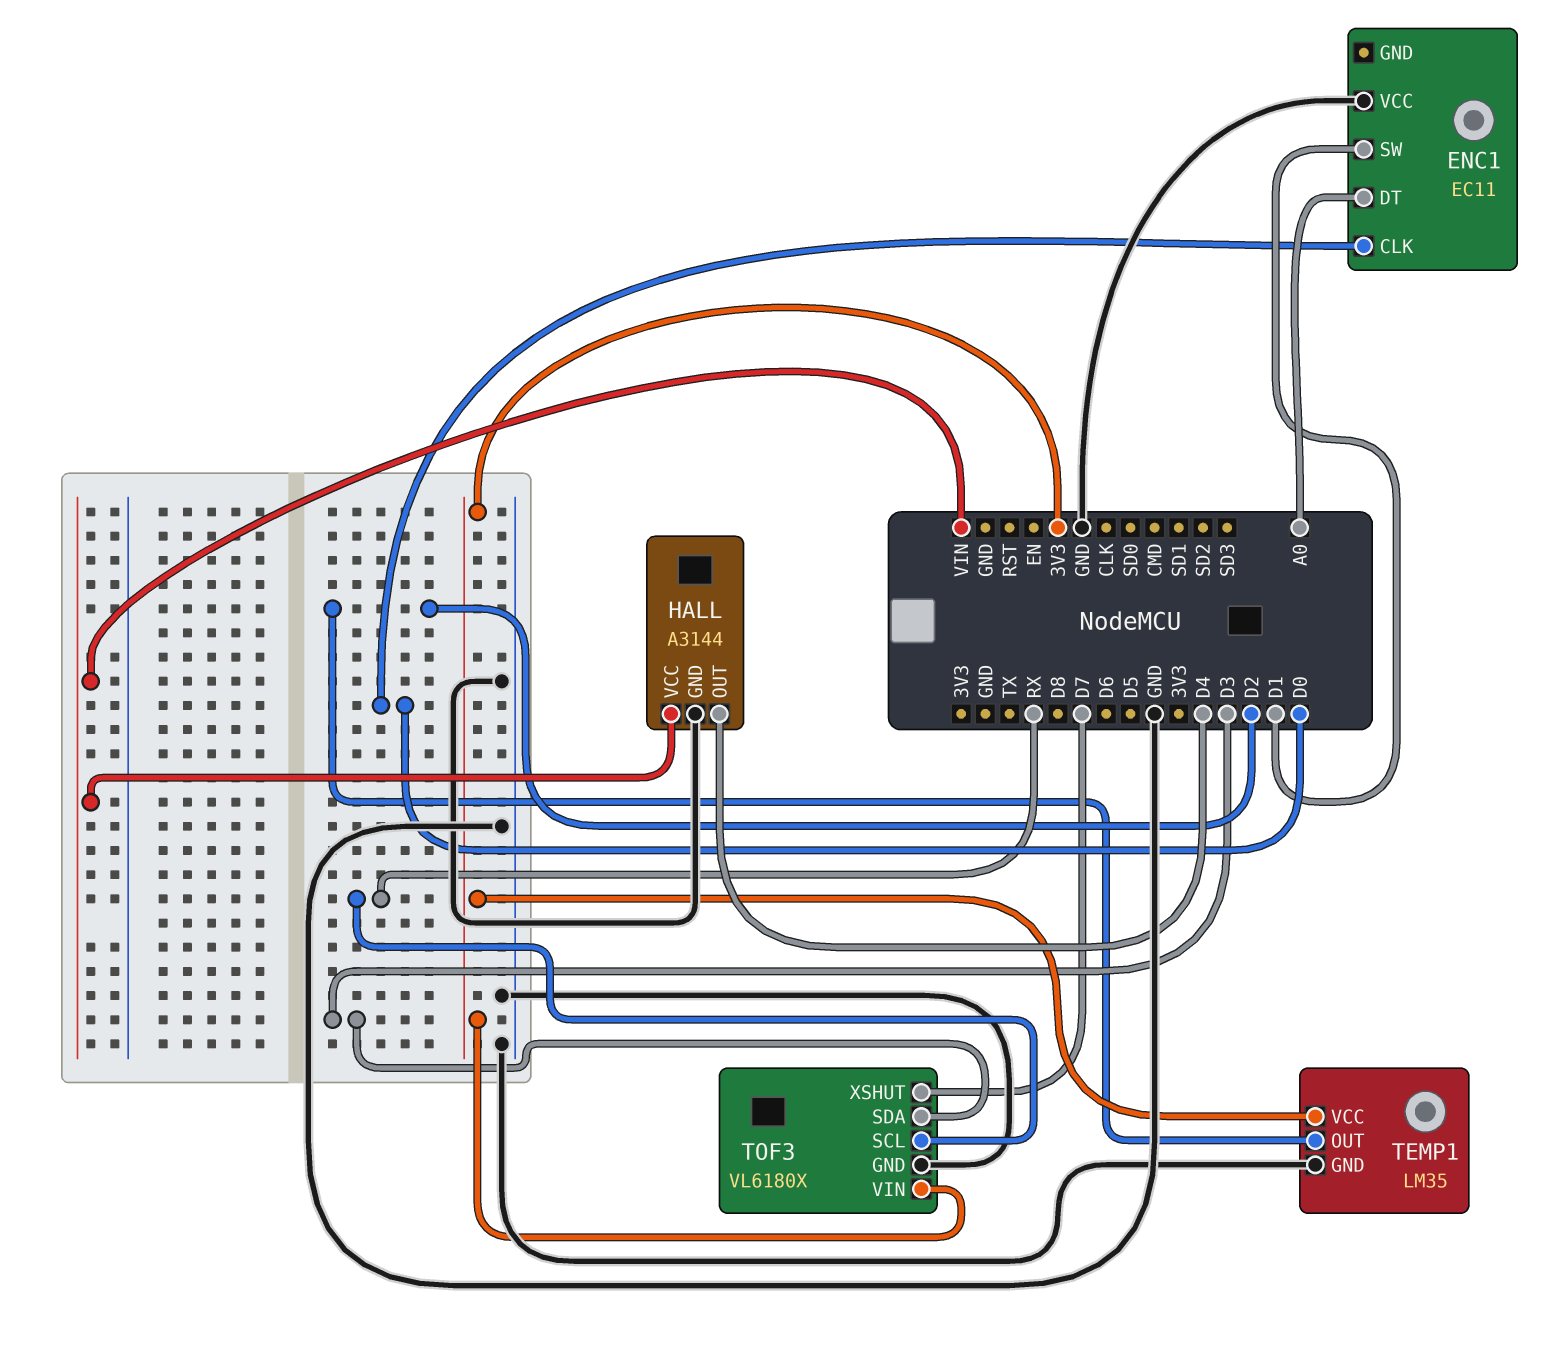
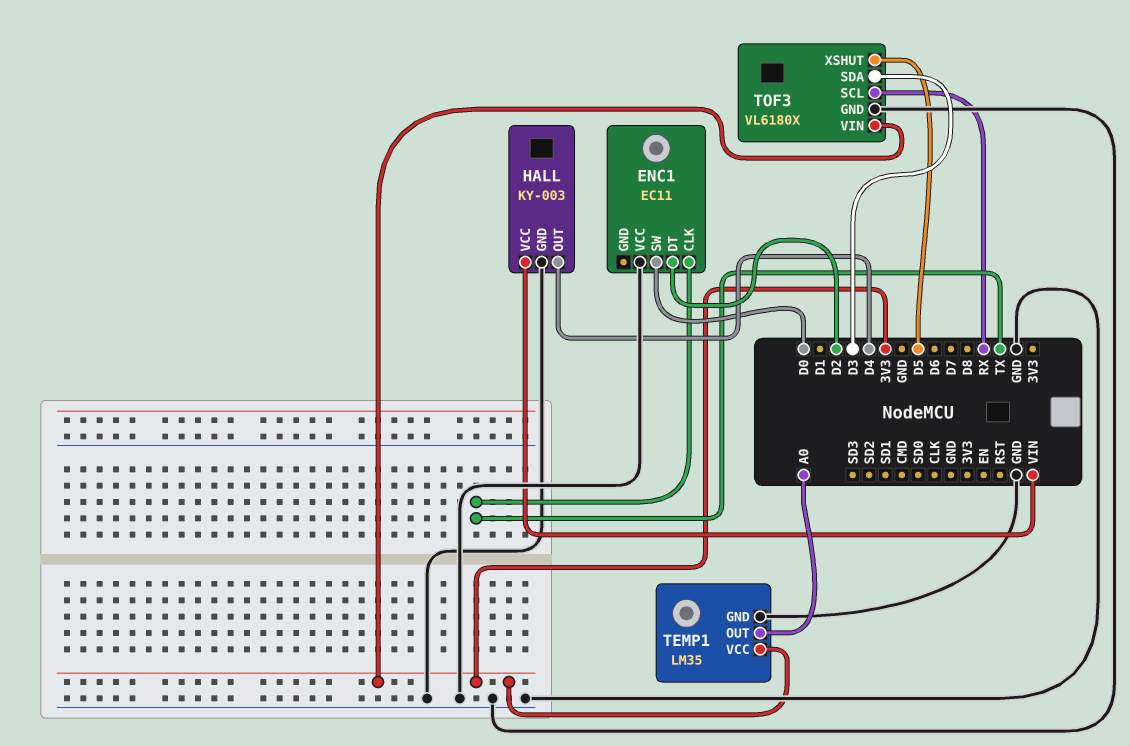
ENC1 pin CLK: D0 -> TX
ENC1 pin DT: A0 -> D2
ENC1 pin SW: D1 -> D0
HALL: A3144 -> KY-003
TEMP1 pin OUT: D2 -> A0
TOF3 pin XSHUT: D7 -> D5

